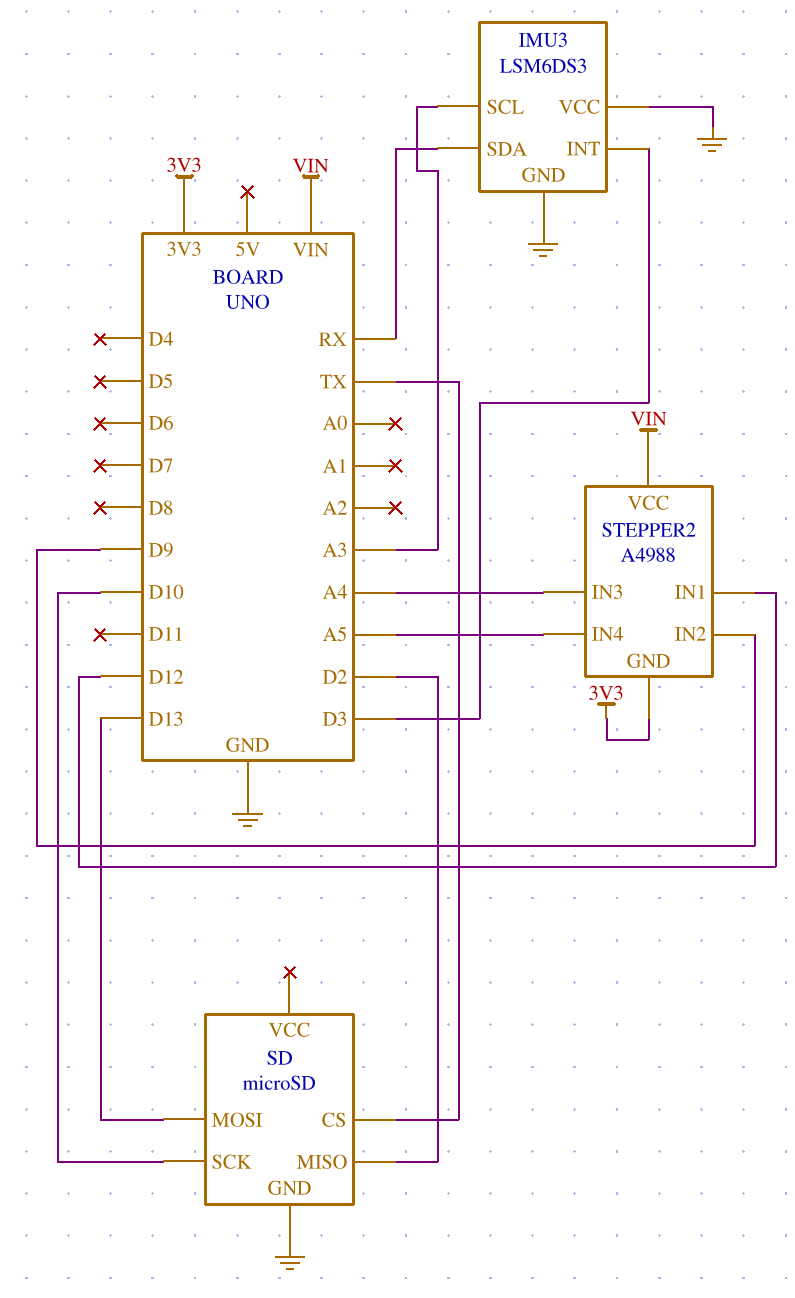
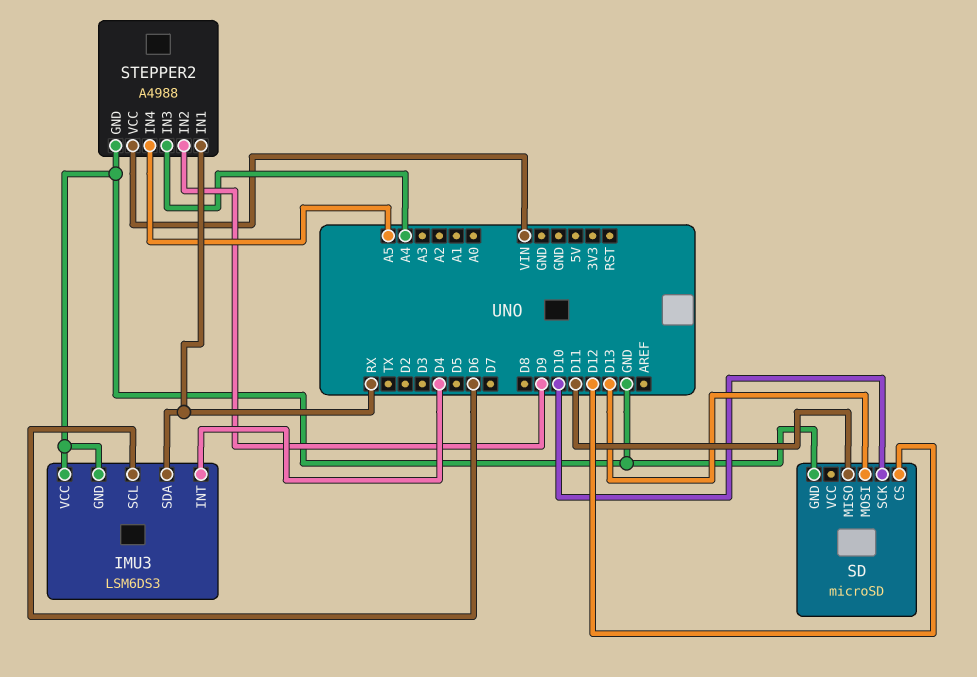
IMU3 pin INT: D3 -> D4
IMU3 pin SCL: A3 -> D6
SD pin CS: TX -> D12
SD pin MISO: D2 -> D11
STEPPER2 pin GND: 3V3 -> GND
STEPPER2 pin IN1: D12 -> RX

